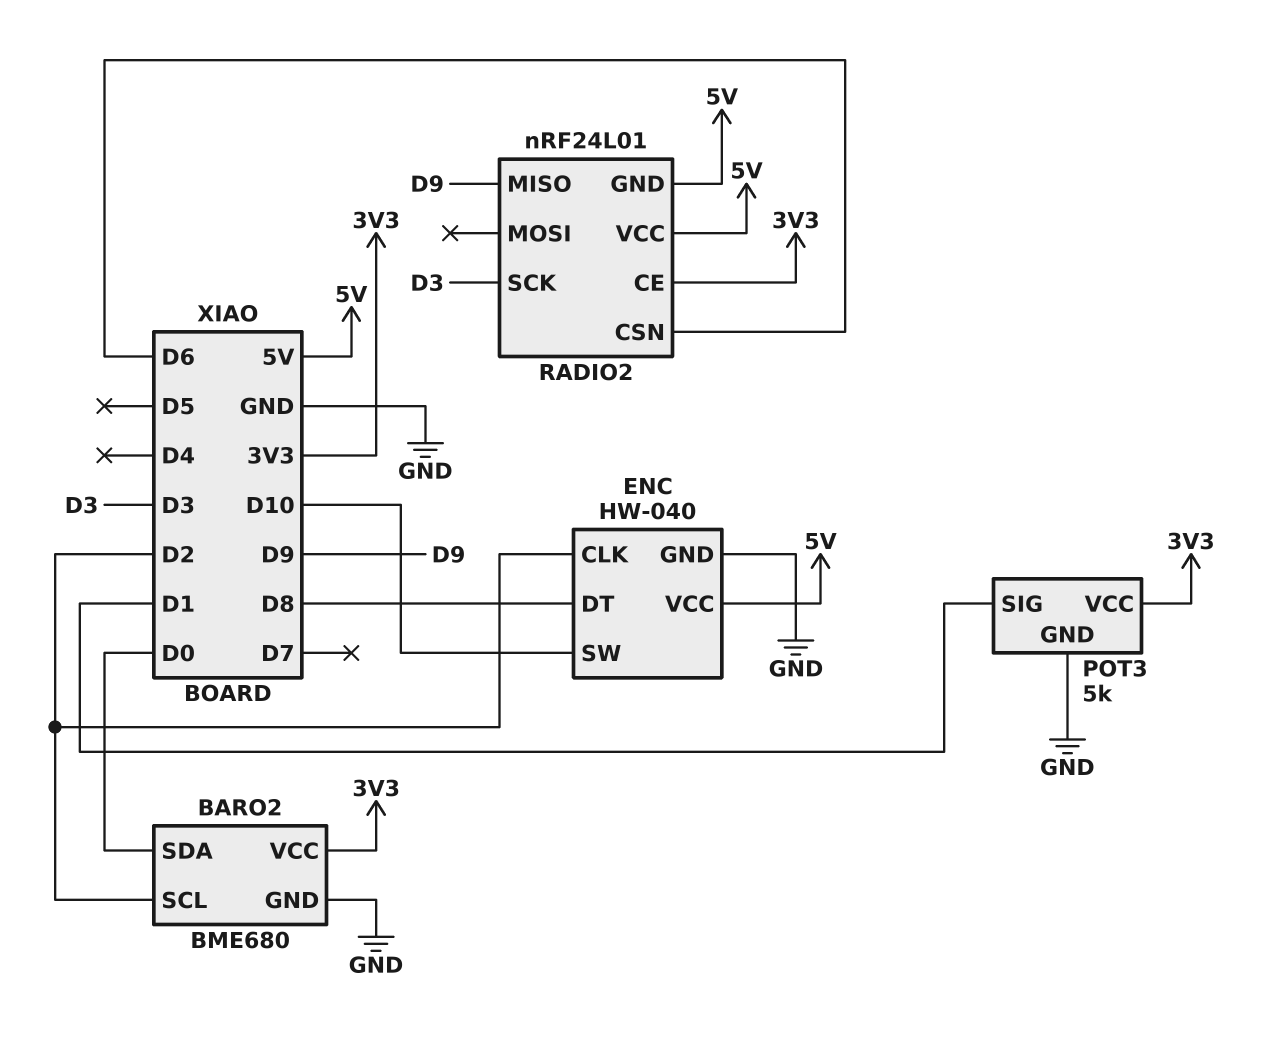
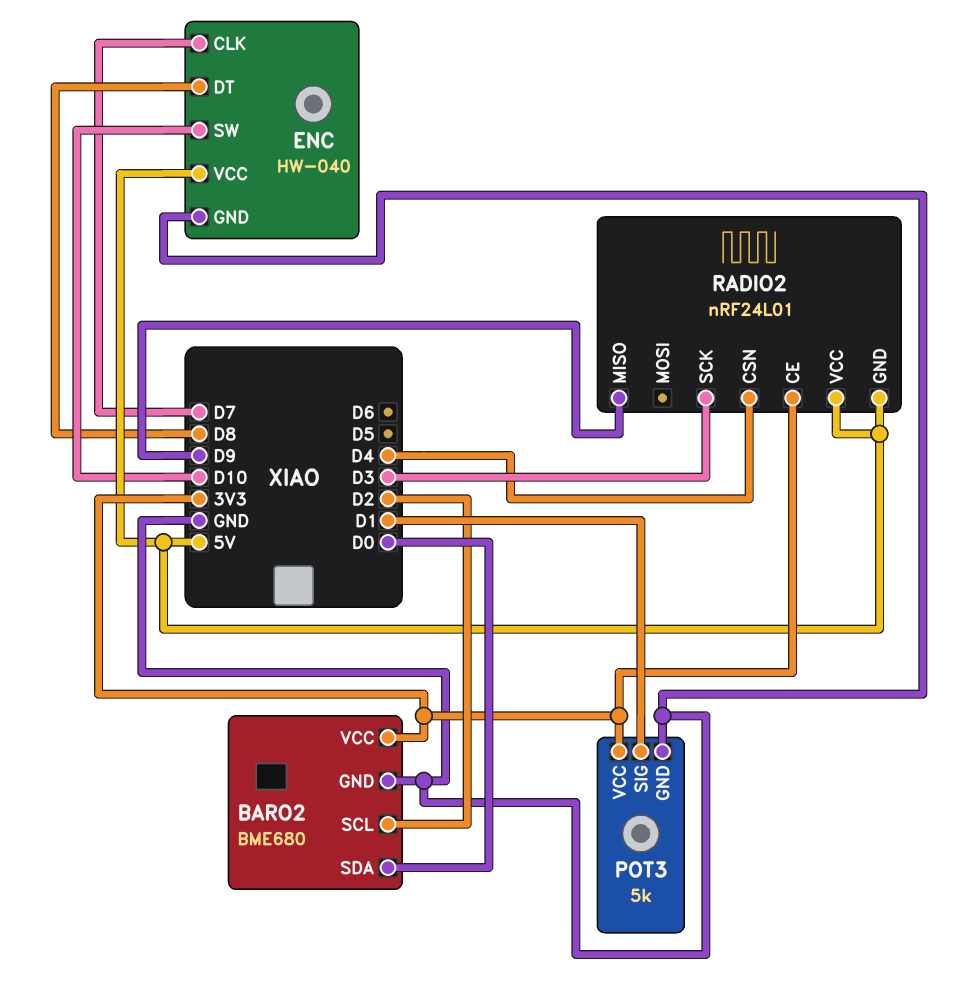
ENC pin CLK: D2 -> D7
RADIO2 pin CSN: D6 -> D4

